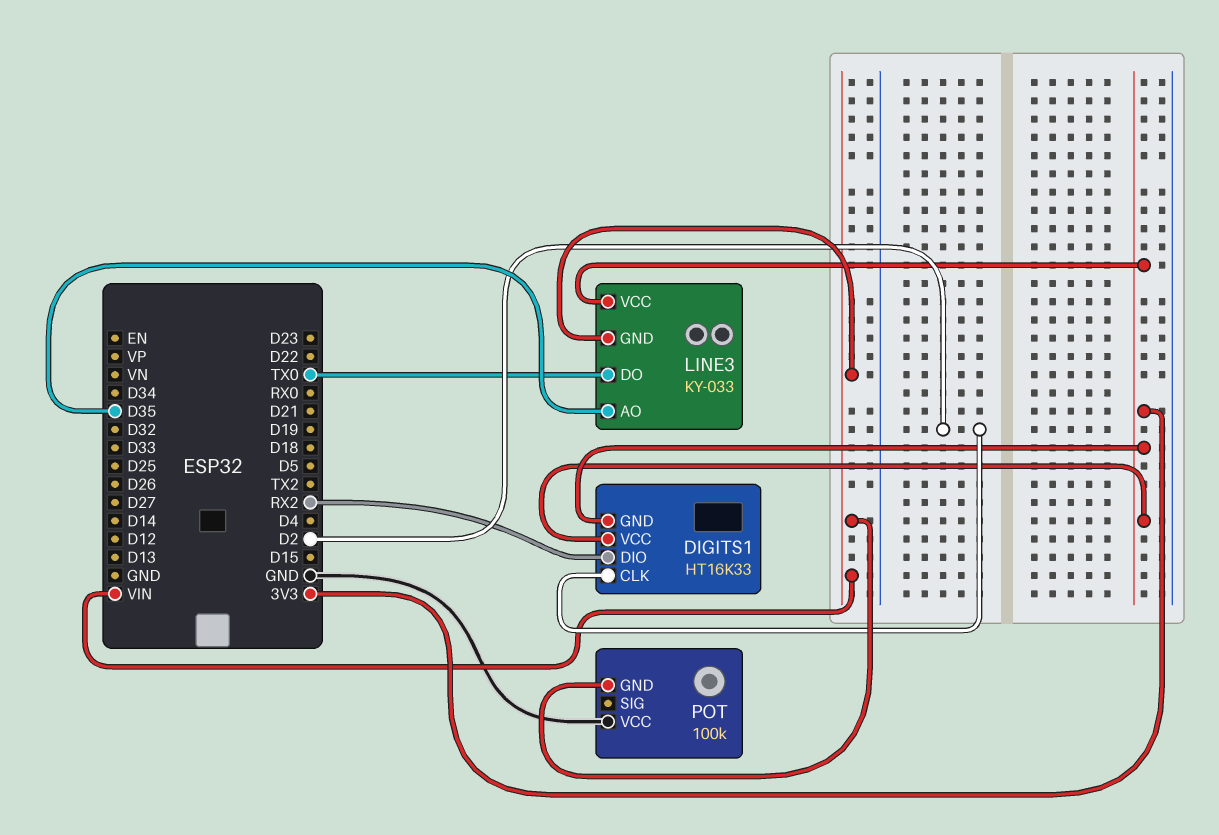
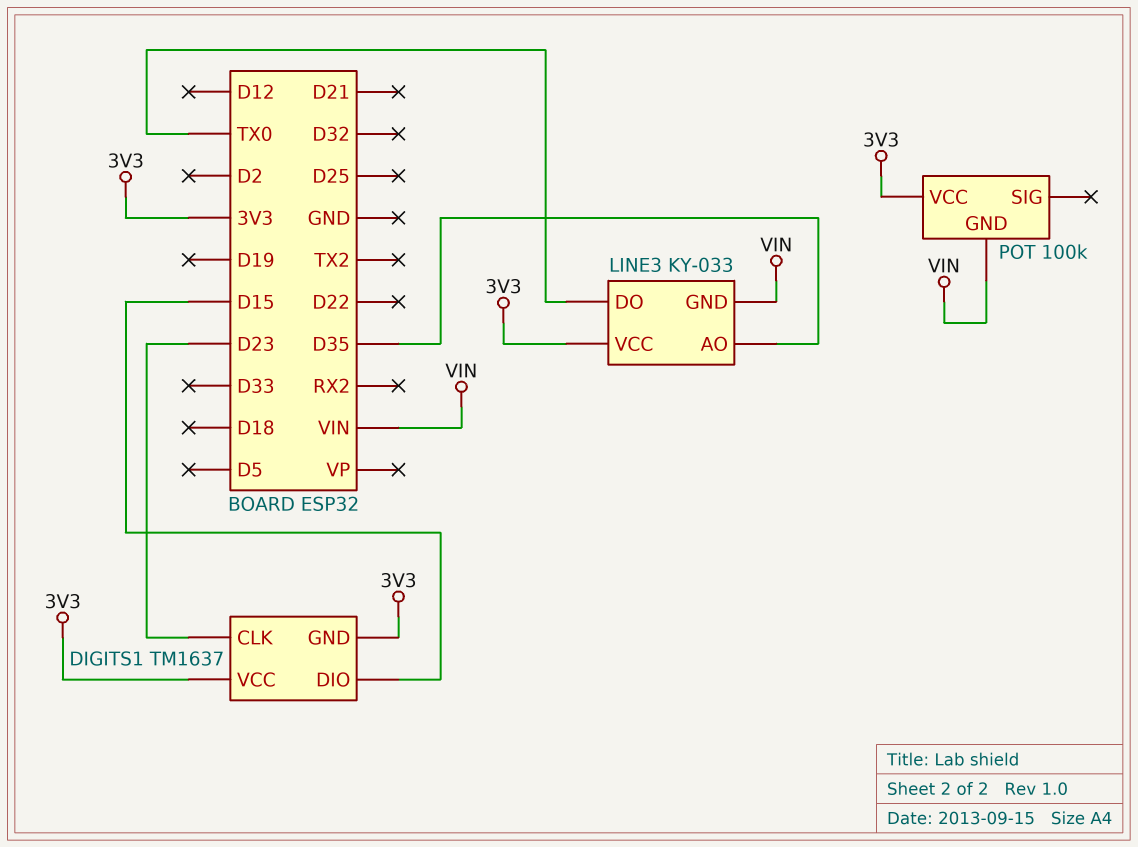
DIGITS1: HT16K33 -> TM1637
DIGITS1 pin CLK: D2 -> D23
DIGITS1 pin DIO: RX2 -> D15
POT pin VCC: GND -> 3V3

